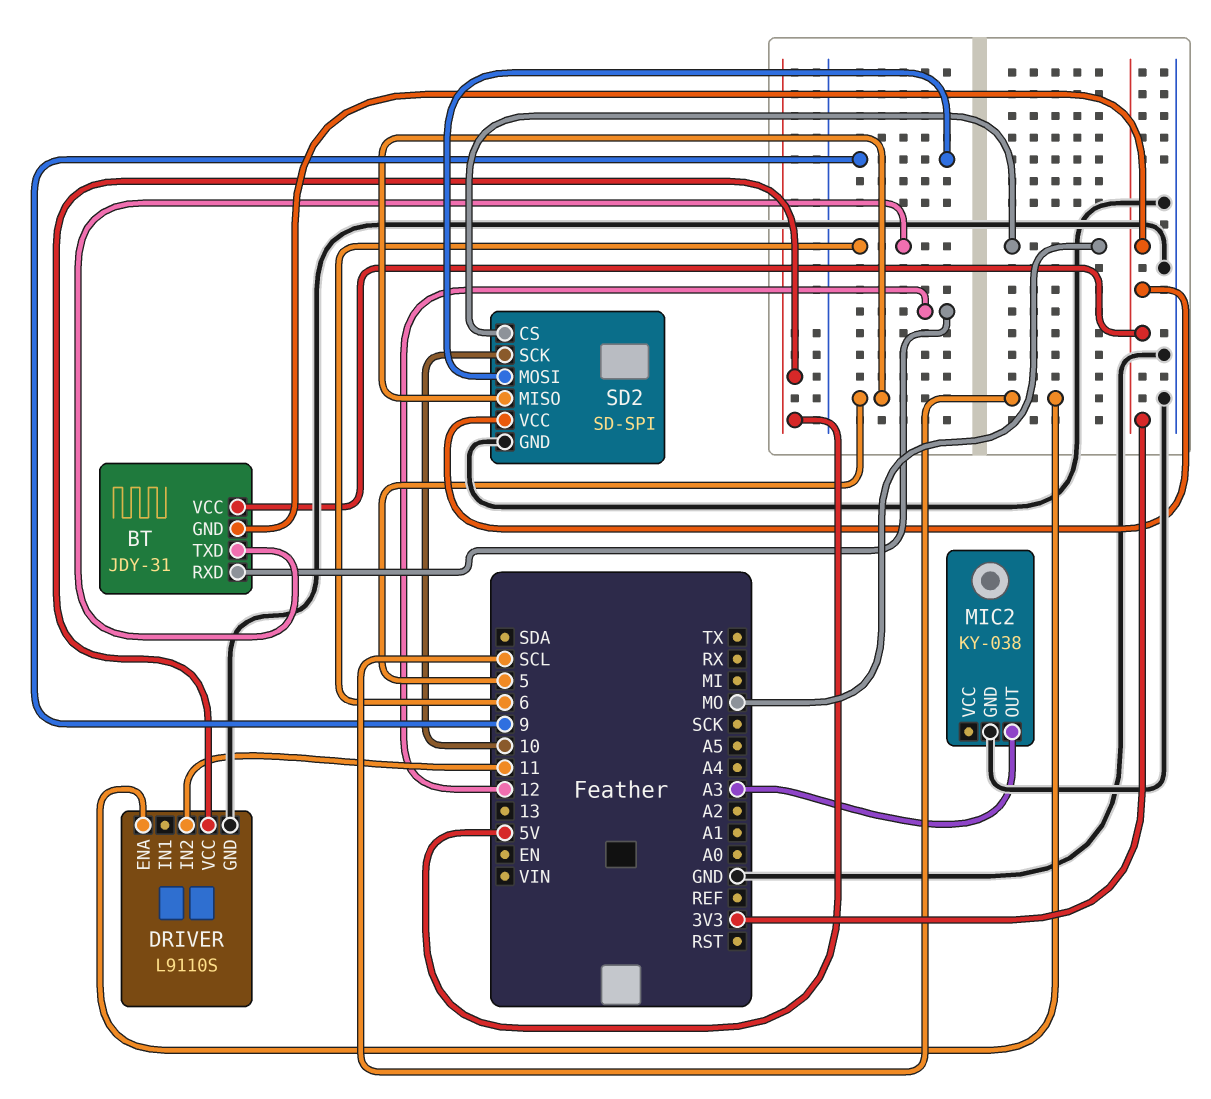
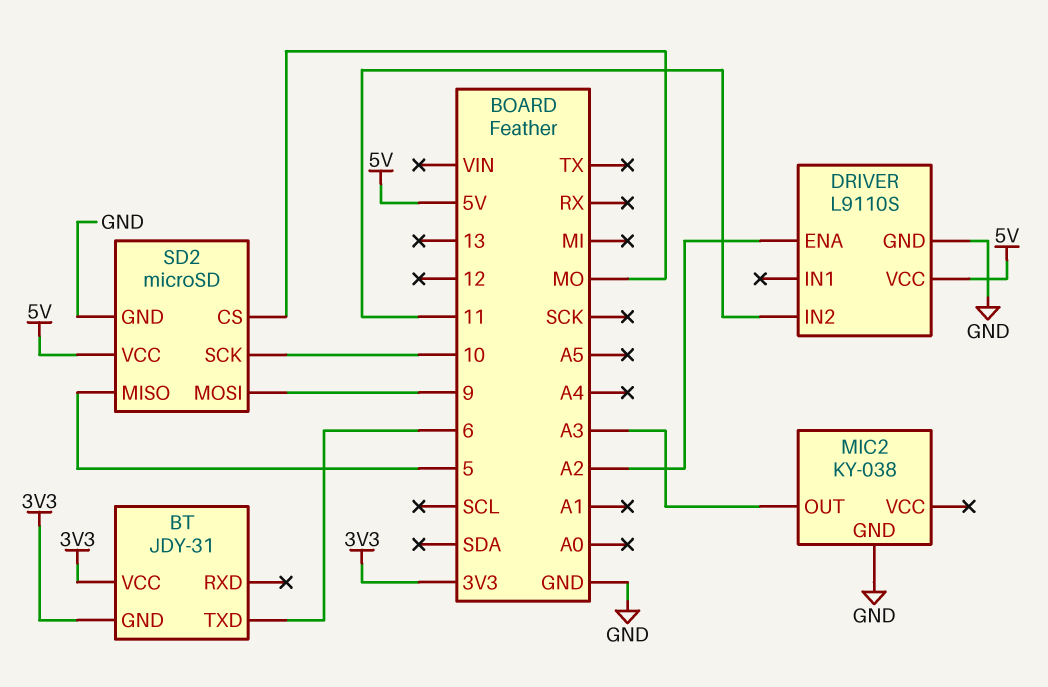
BT pin RXD: 12 -> none
DRIVER pin ENA: SCL -> A2
SD2: SD-SPI -> microSD
SD2 pin VCC: 3V3 -> 5V

